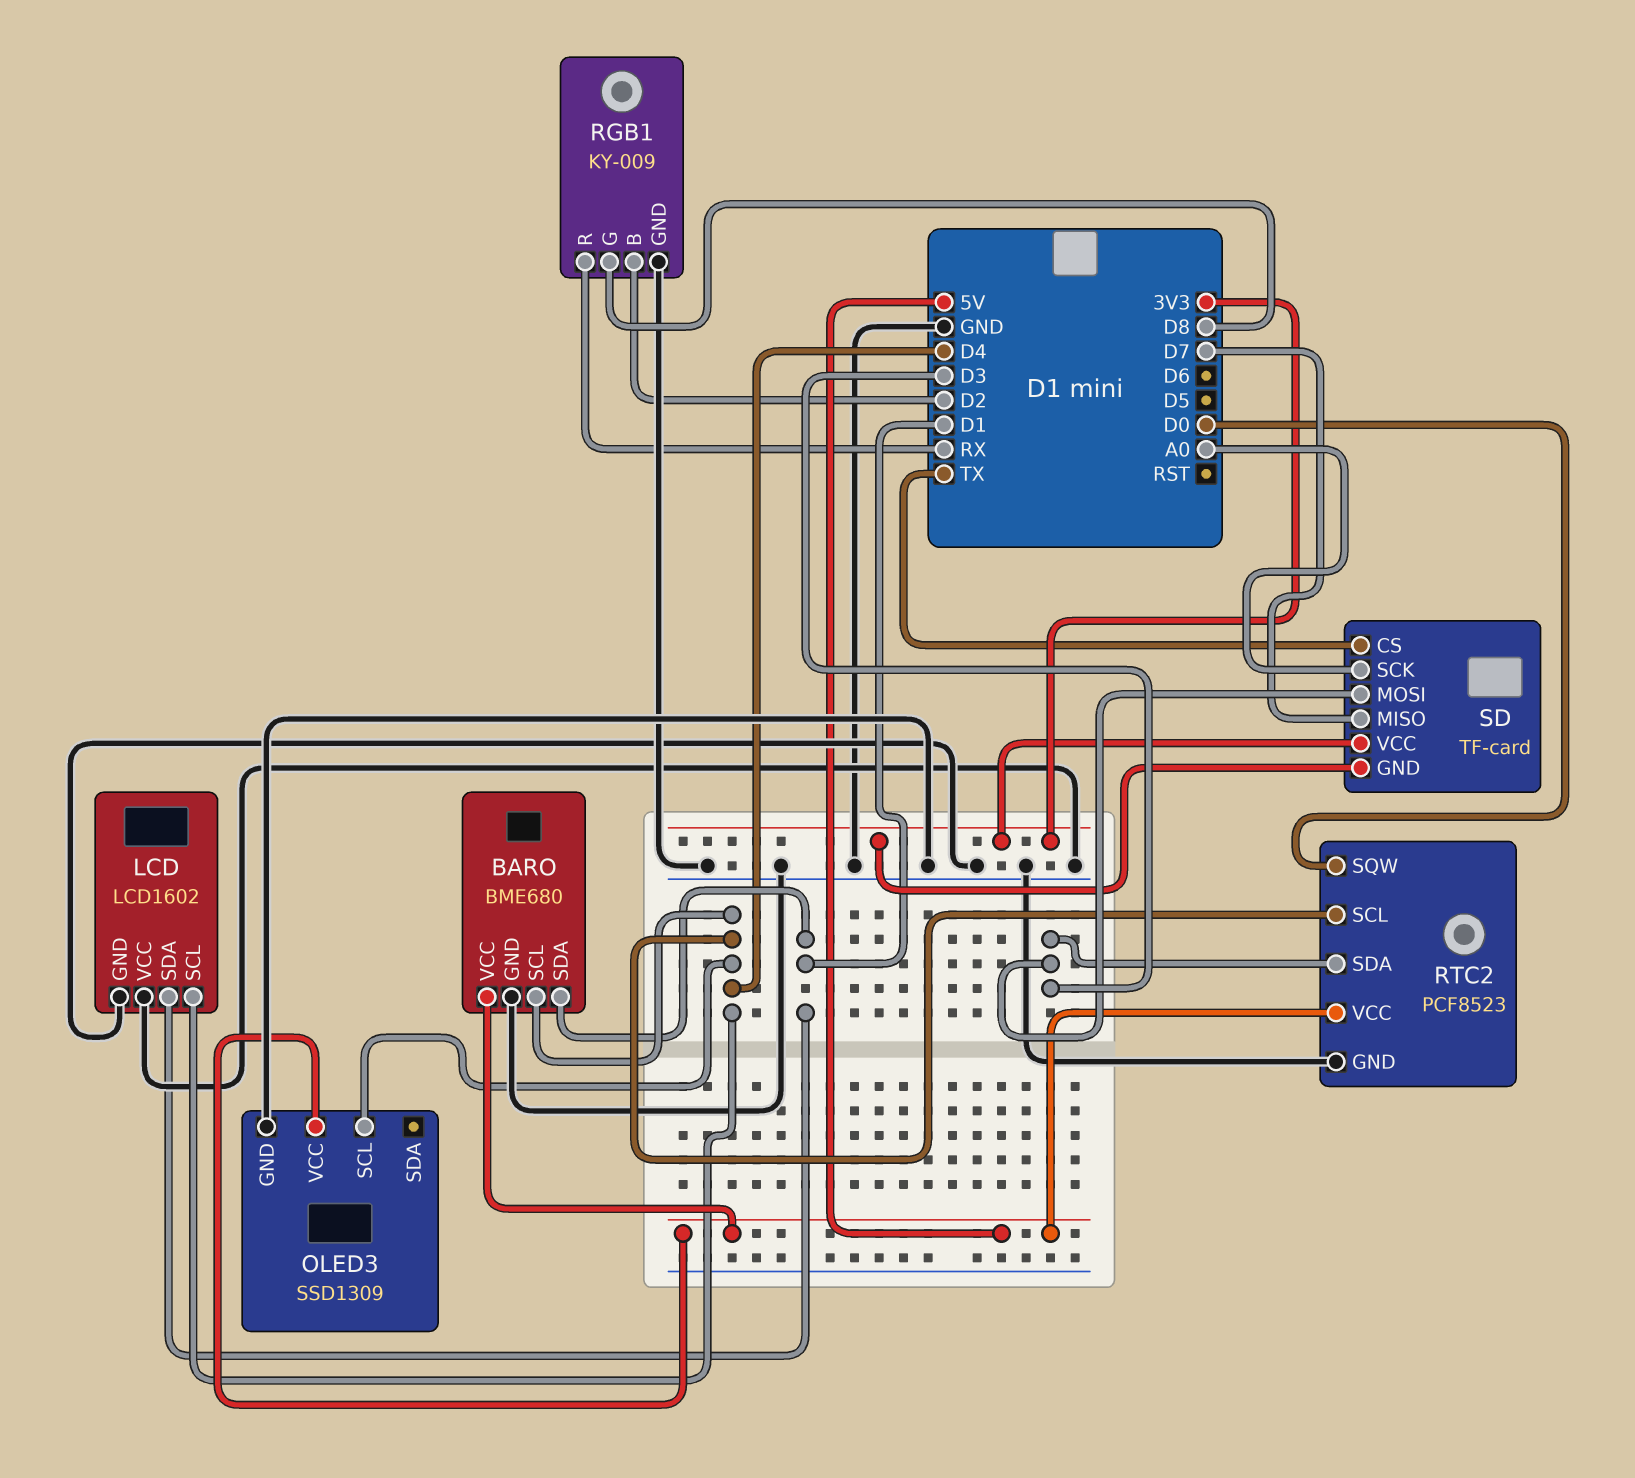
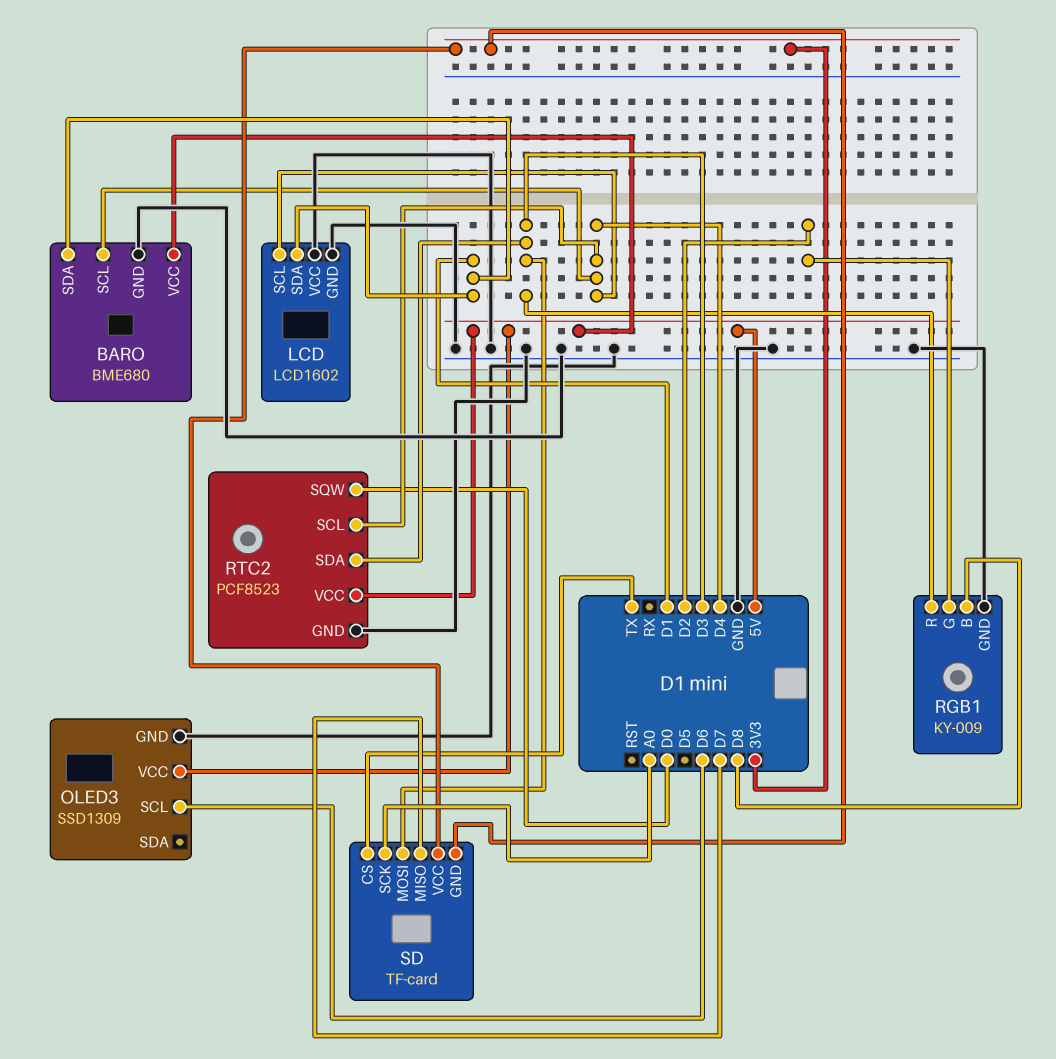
OLED3 pin SCL: D4 -> D6
RGB1 pin B: D2 -> D8
RGB1 pin G: D8 -> D2
RGB1 pin R: RX -> D3

